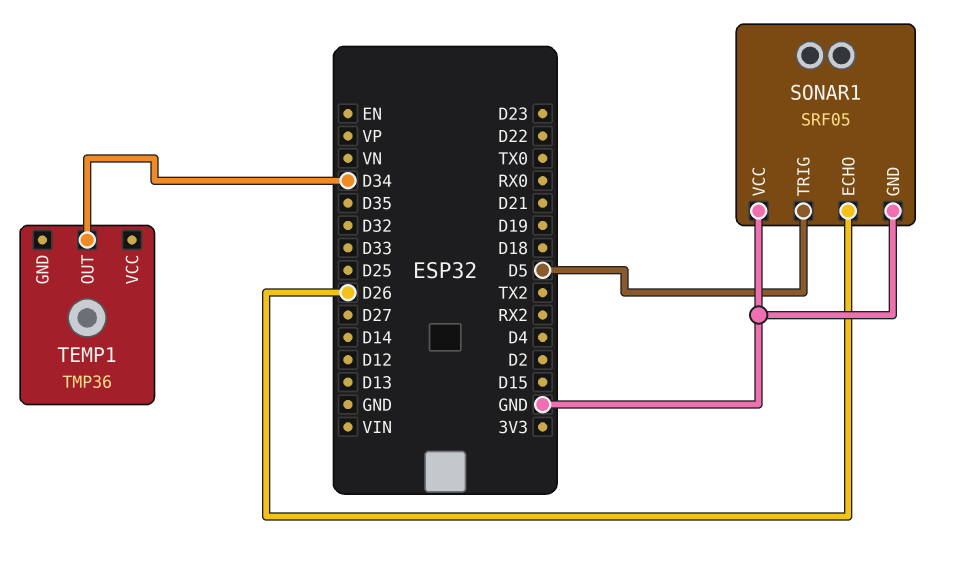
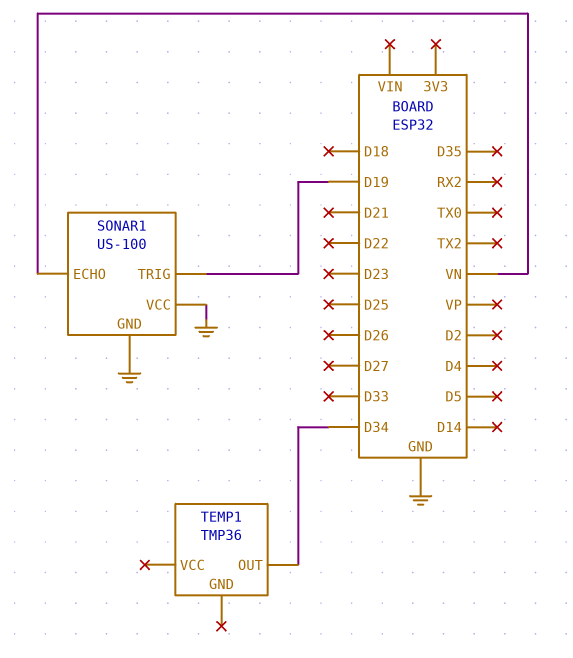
SONAR1: SRF05 -> US-100
SONAR1 pin ECHO: D26 -> VN
SONAR1 pin TRIG: D5 -> D19

